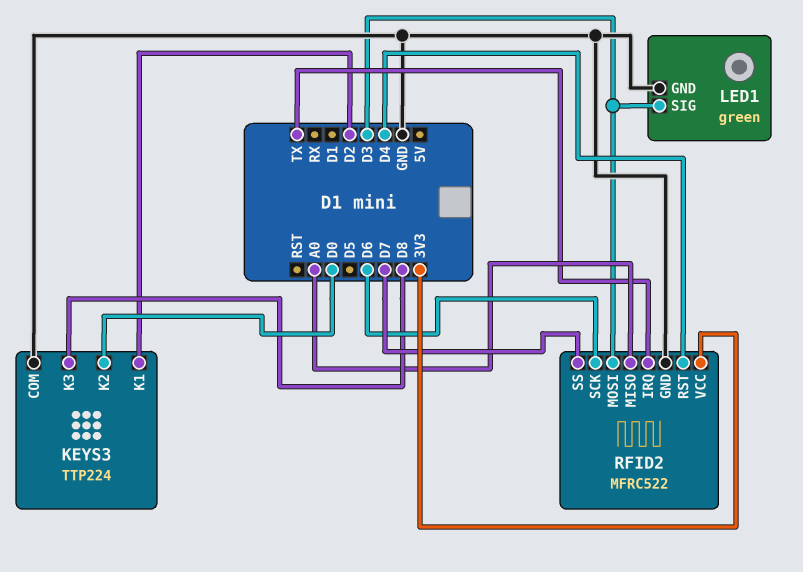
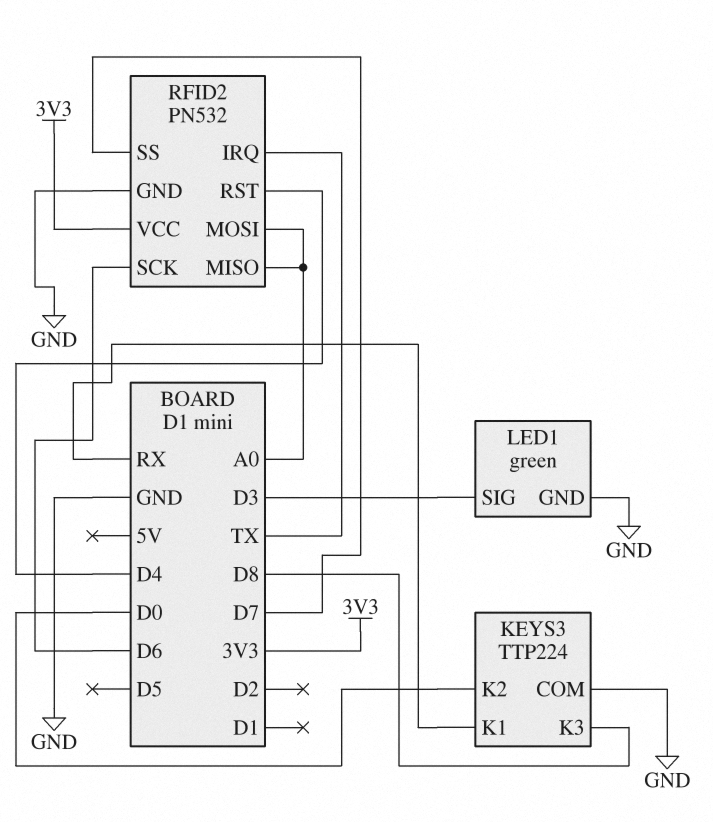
KEYS3 pin K1: D2 -> RX
RFID2: MFRC522 -> PN532
RFID2 pin MOSI: D3 -> A0

